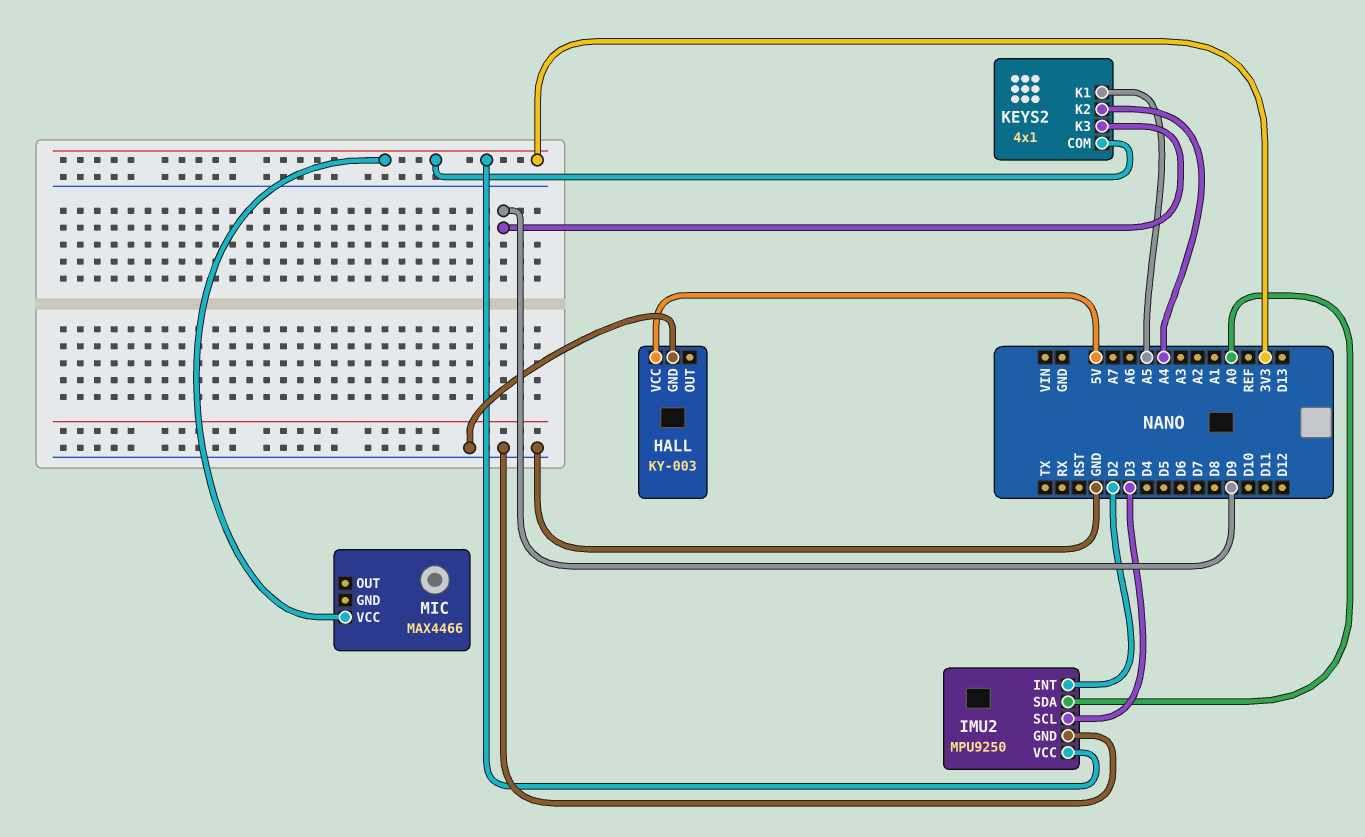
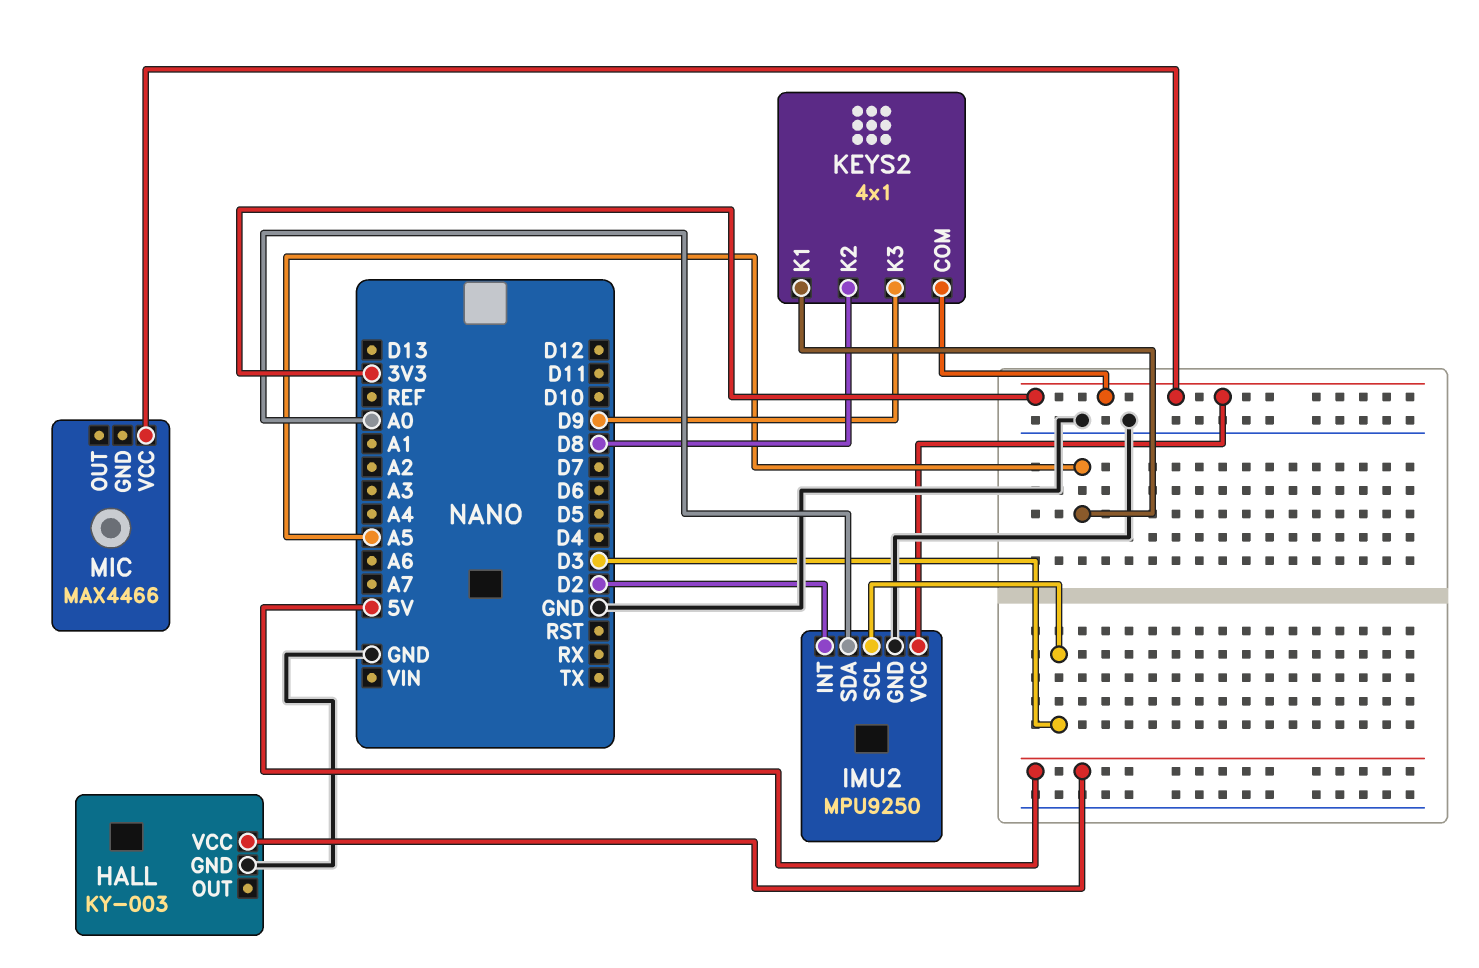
KEYS2 pin K2: A4 -> D8

